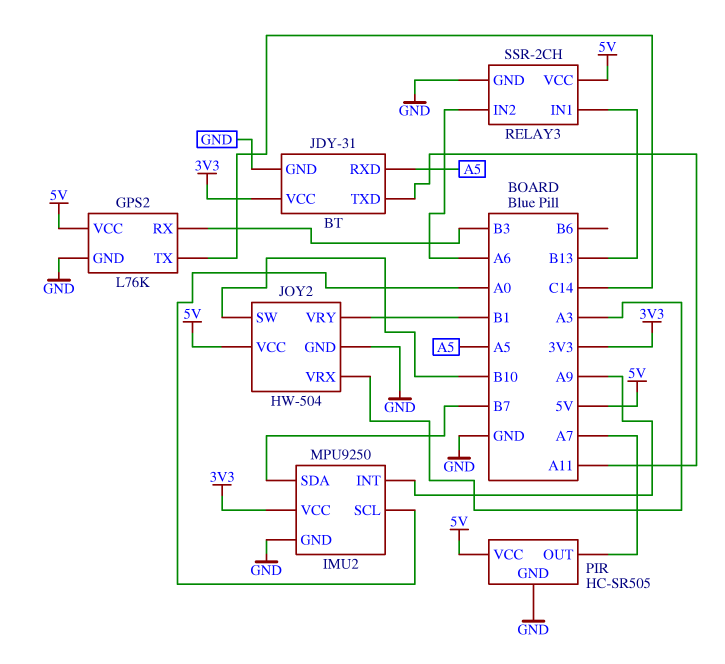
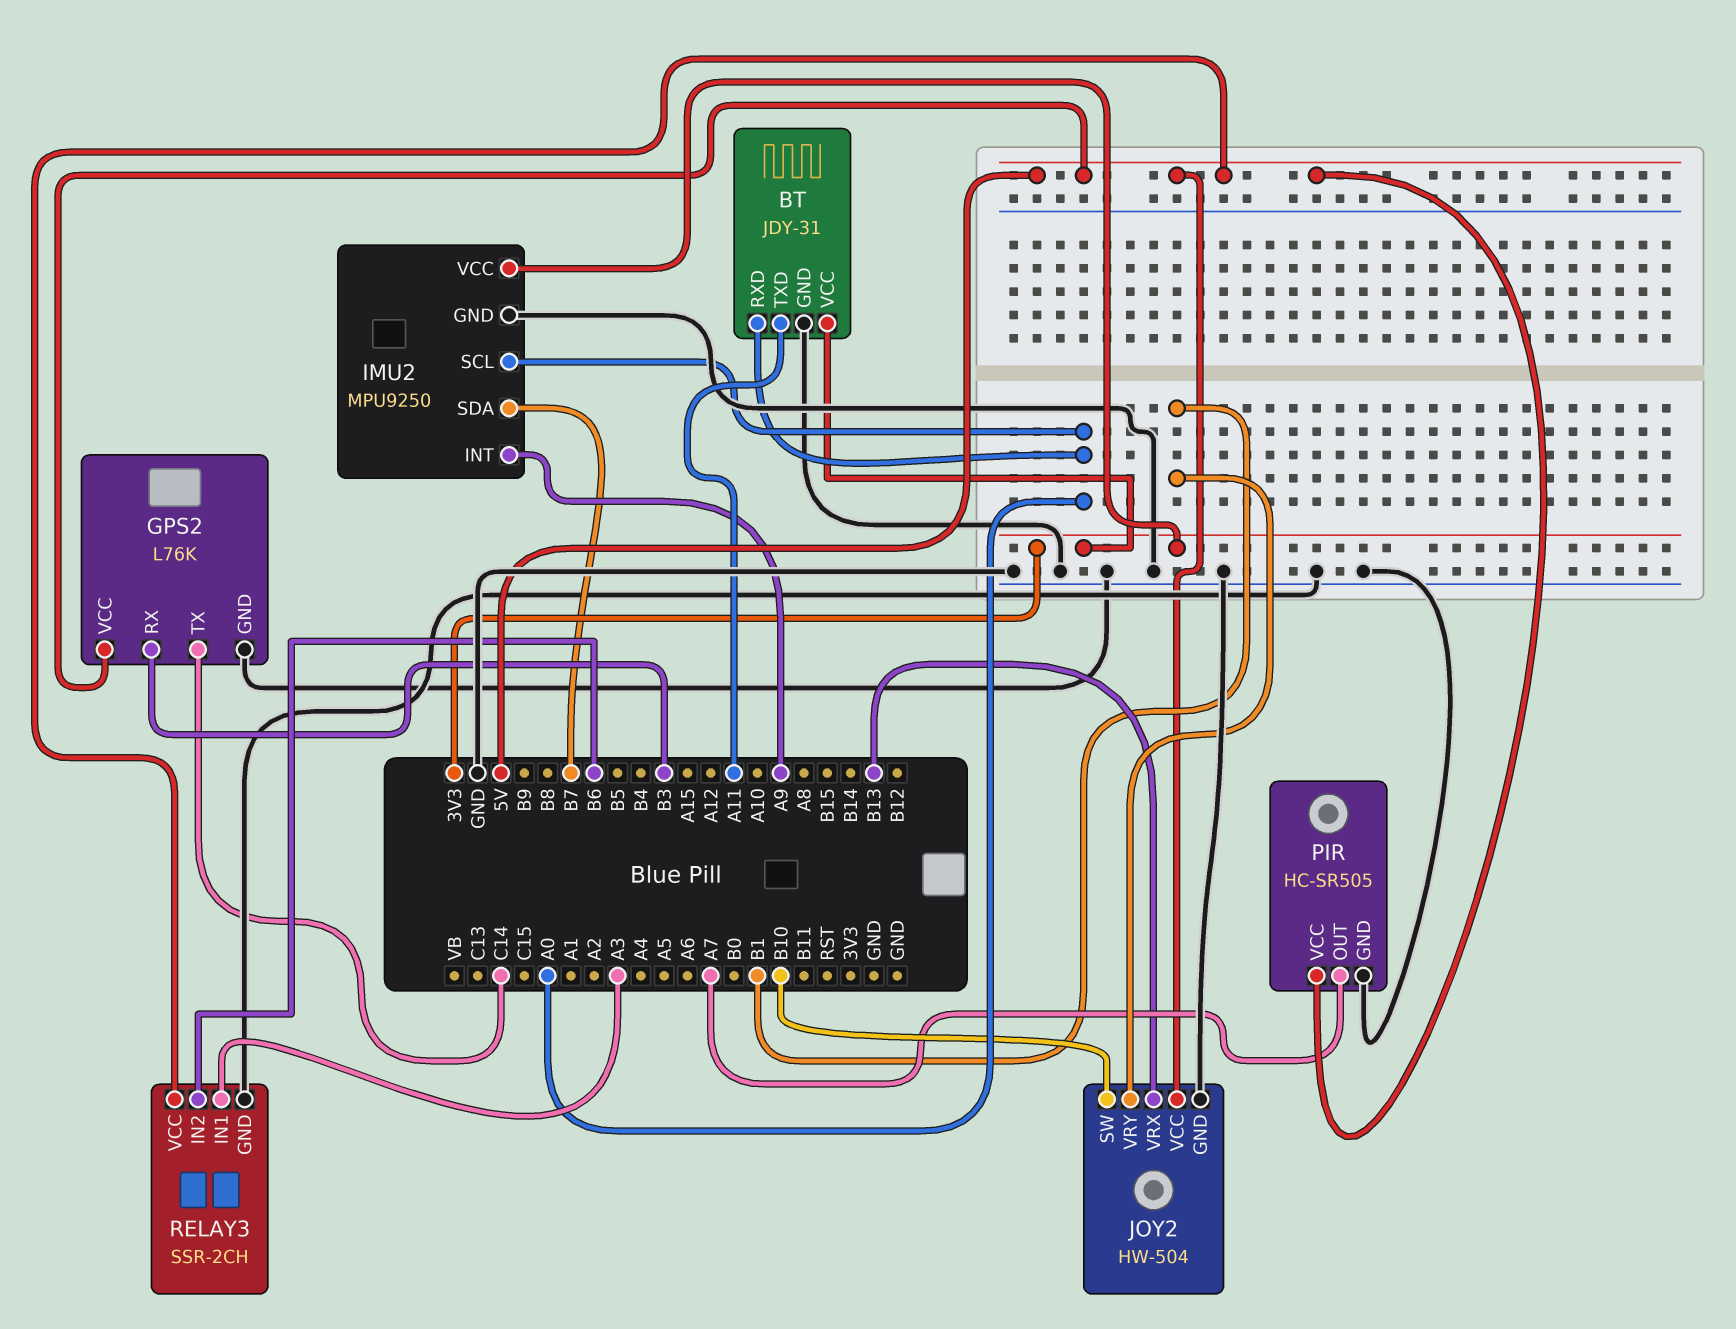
BT pin RXD: A5 -> A0
JOY2 pin VRX: A3 -> B13
RELAY3 pin IN1: B13 -> A3
RELAY3 pin IN2: A6 -> B6

